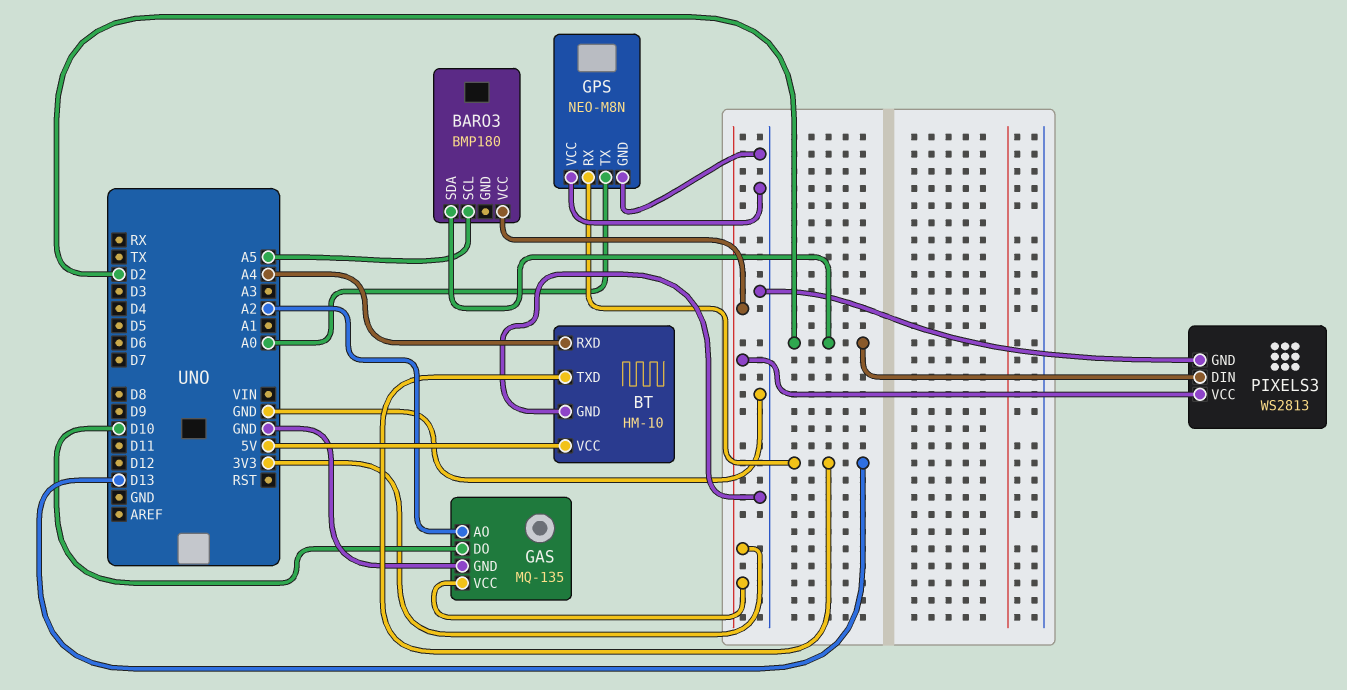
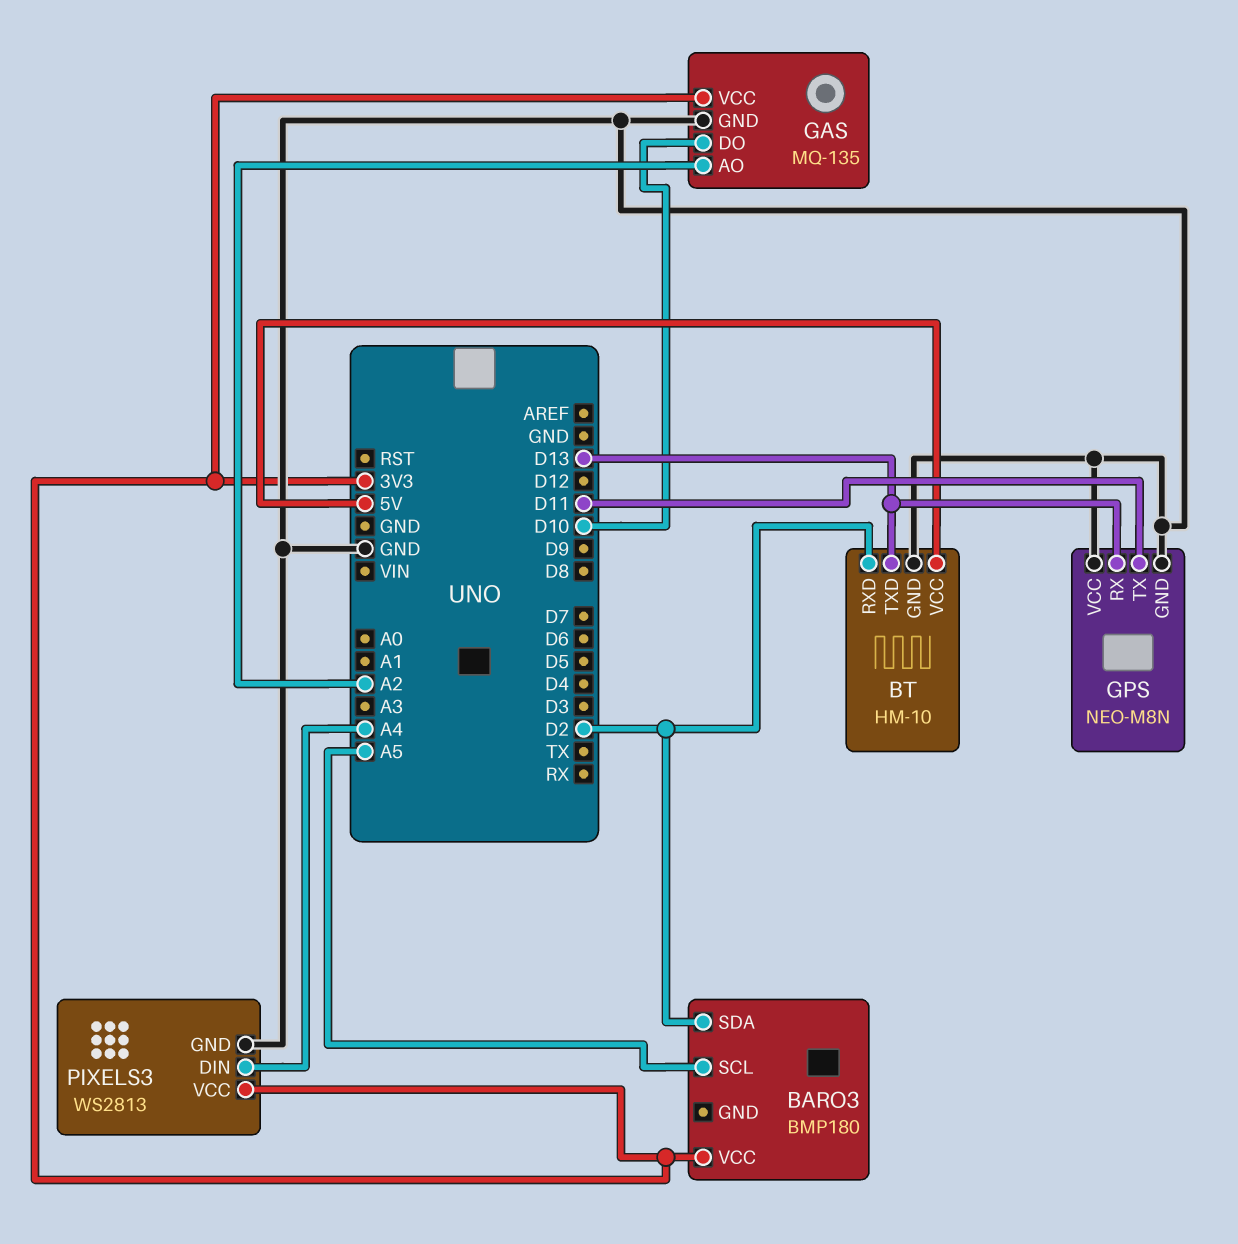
BT pin RXD: A4 -> D2
GPS pin TX: A0 -> D11
PIXELS3 pin DIN: D2 -> A4

